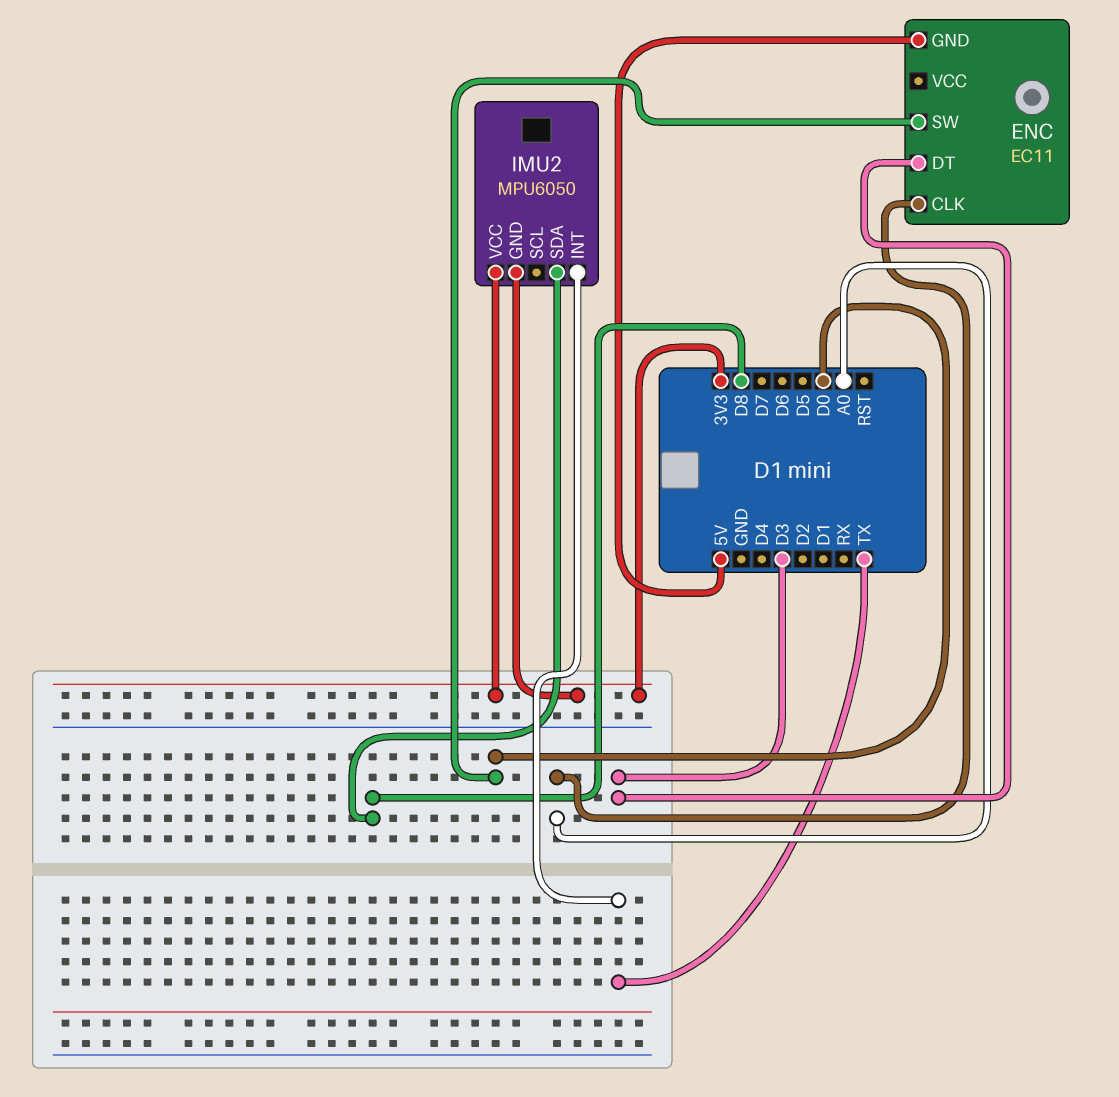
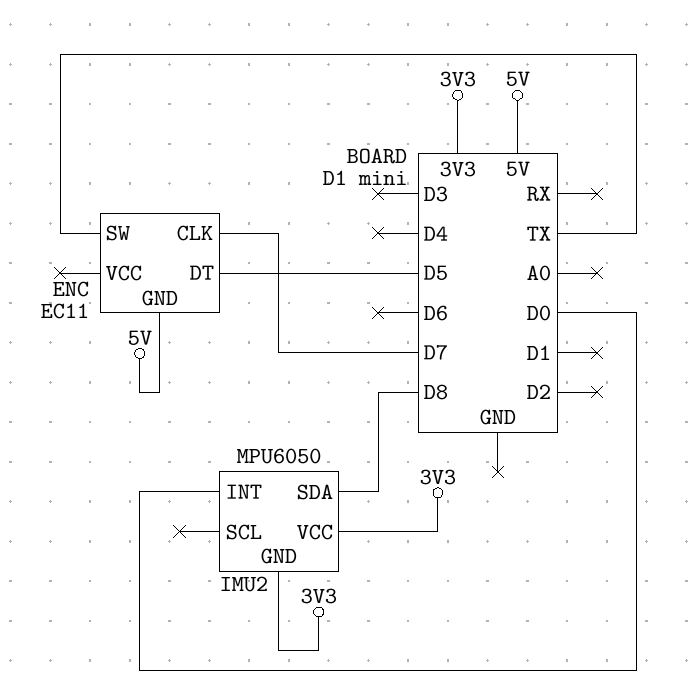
ENC pin CLK: A0 -> D7
ENC pin DT: D3 -> D5
ENC pin SW: D0 -> TX
IMU2 pin INT: TX -> D0

